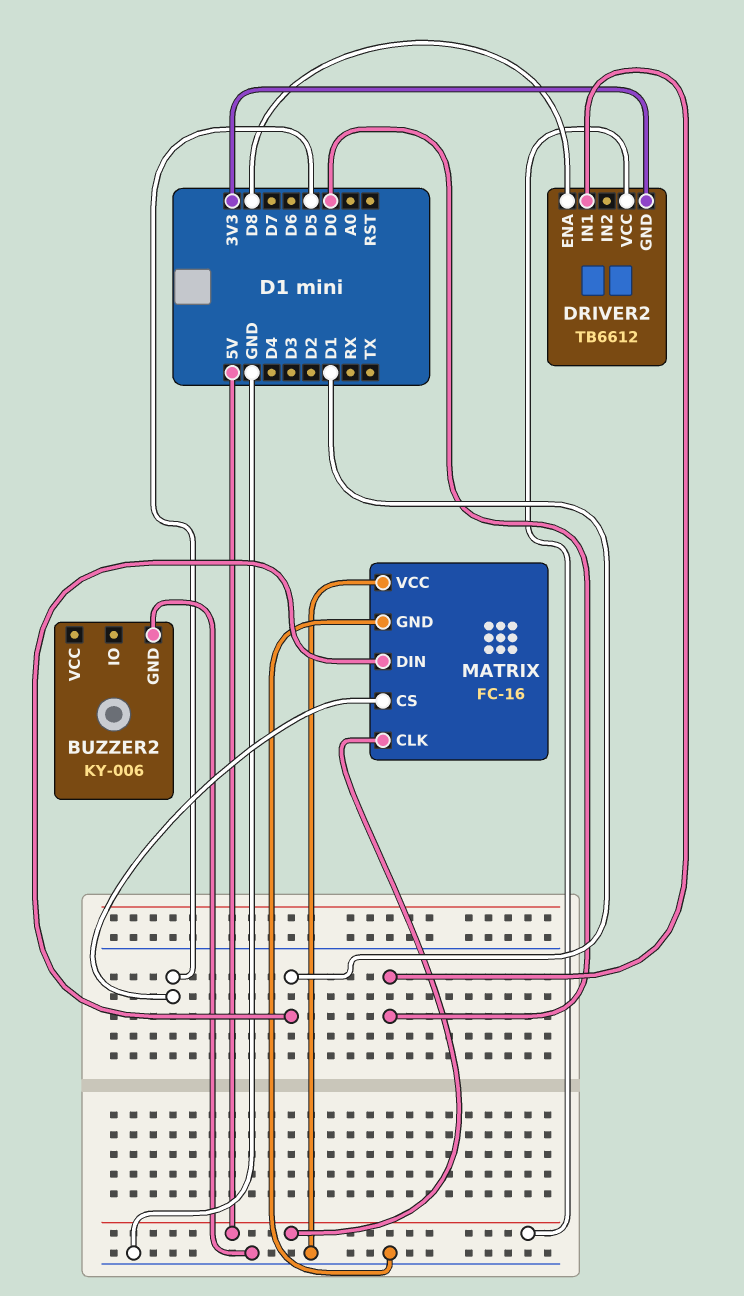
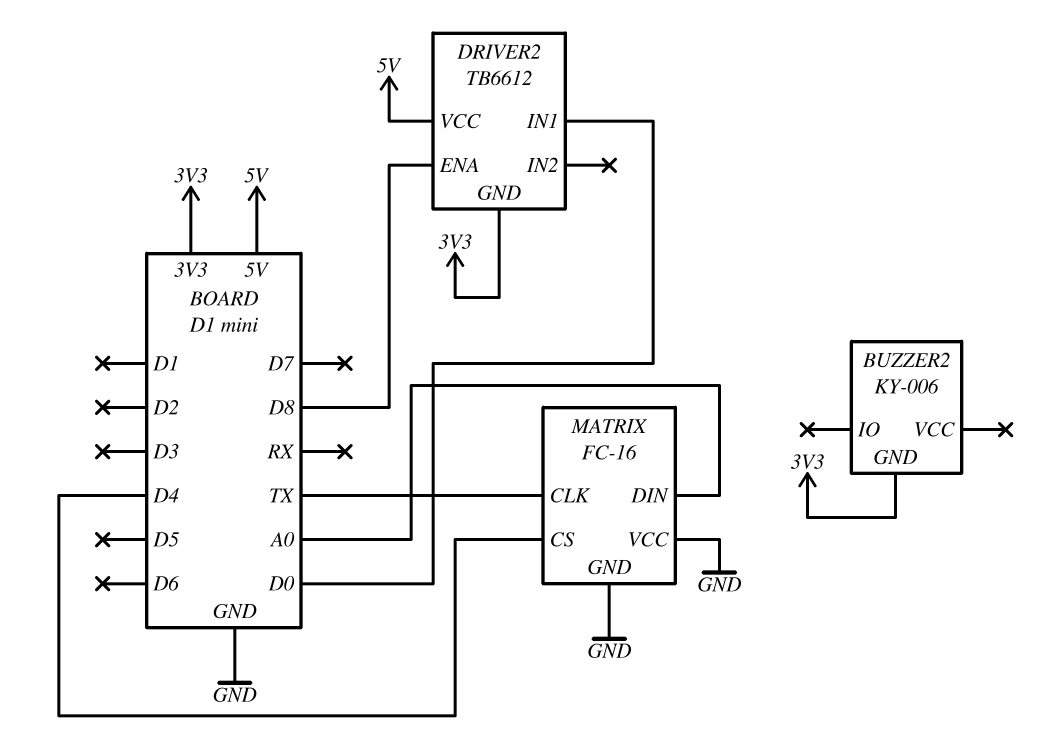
BUZZER2 pin GND: GND -> 3V3
MATRIX pin CLK: 5V -> TX
MATRIX pin CS: D5 -> D4
MATRIX pin DIN: D1 -> A0

